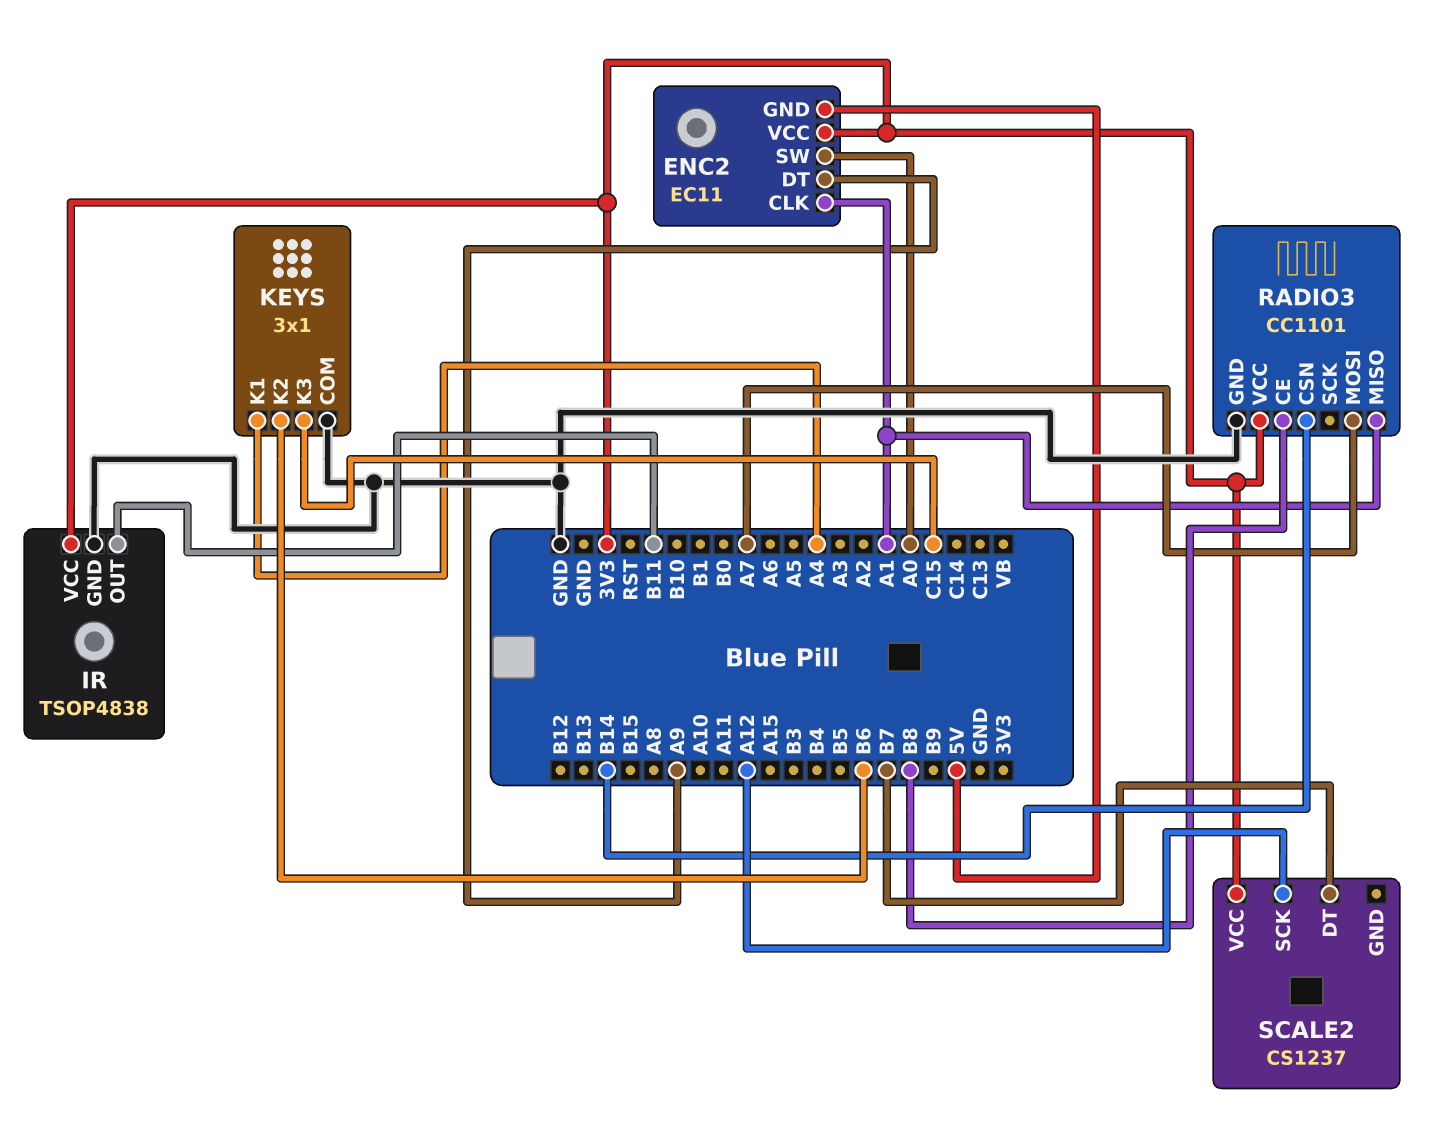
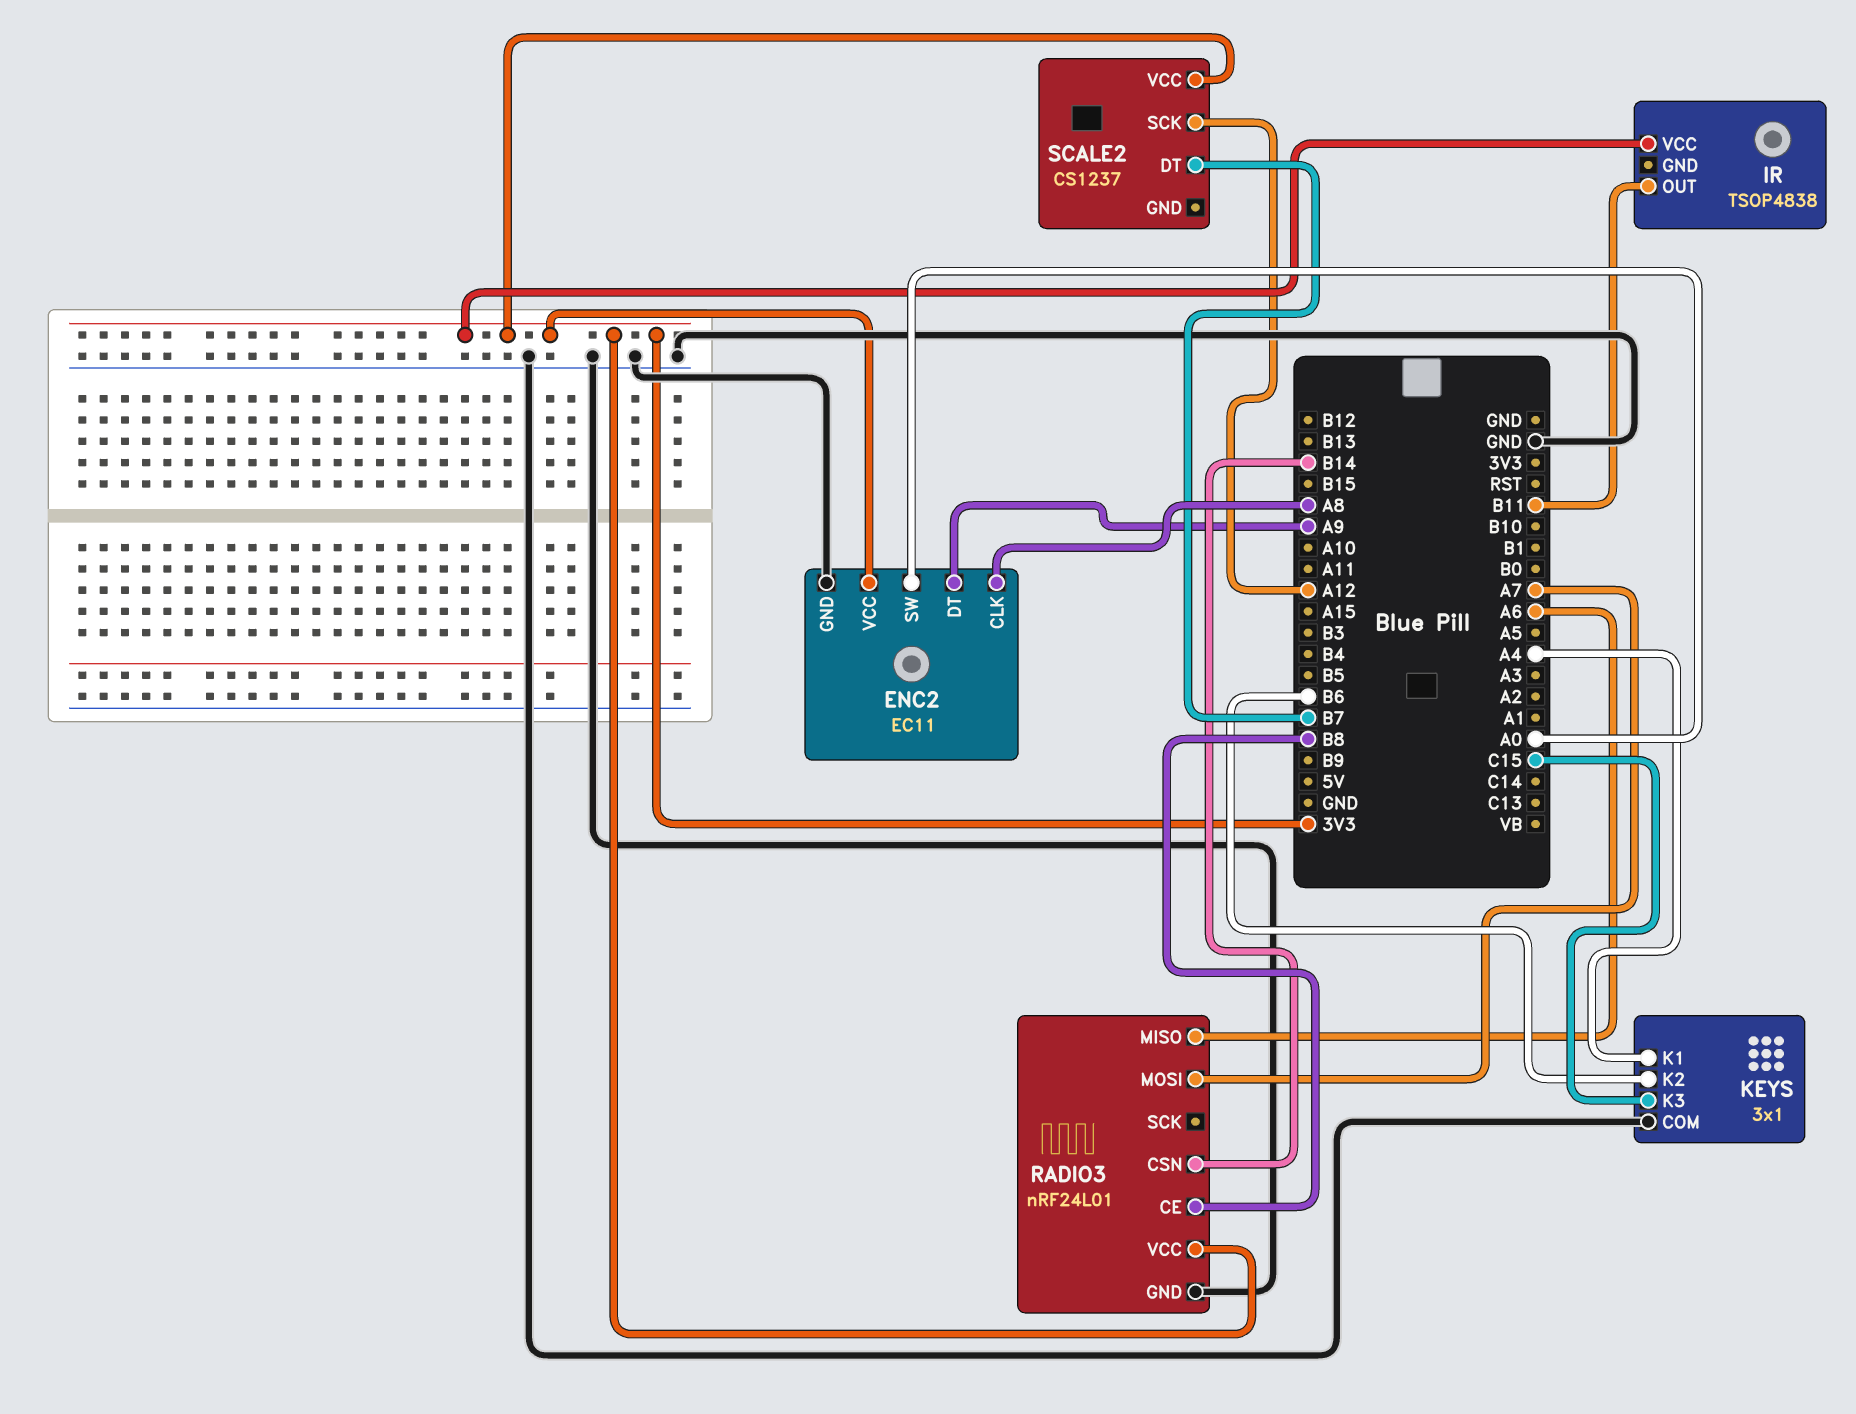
ENC2 pin CLK: A1 -> A8
ENC2 pin GND: 5V -> GND
IR pin GND: GND -> none
RADIO3: CC1101 -> nRF24L01
RADIO3 pin MISO: A1 -> A6

